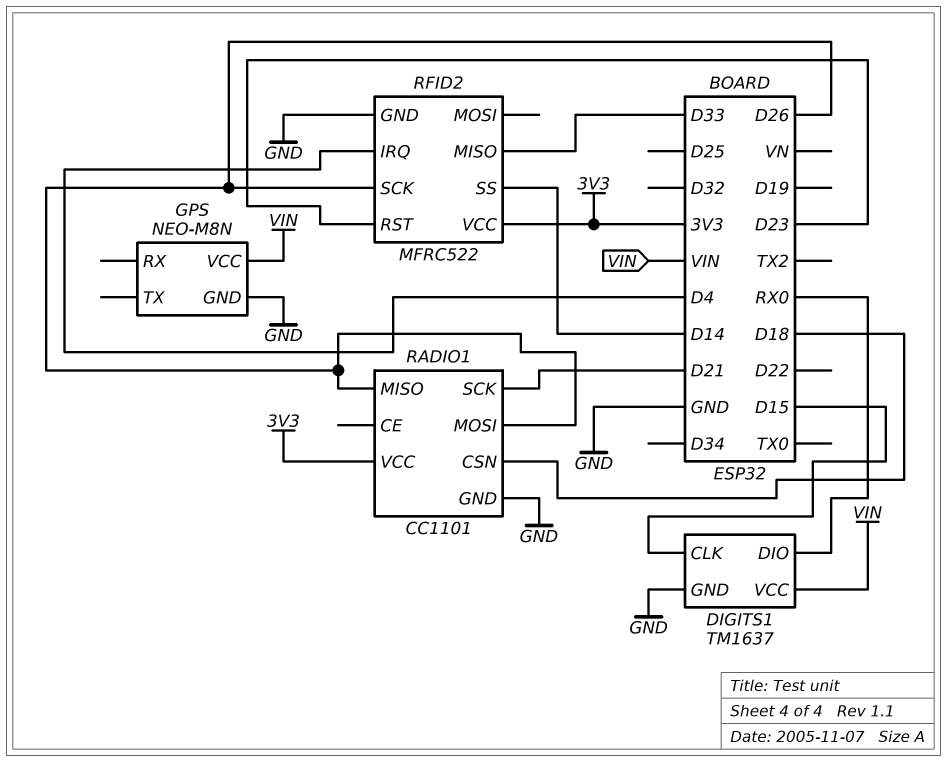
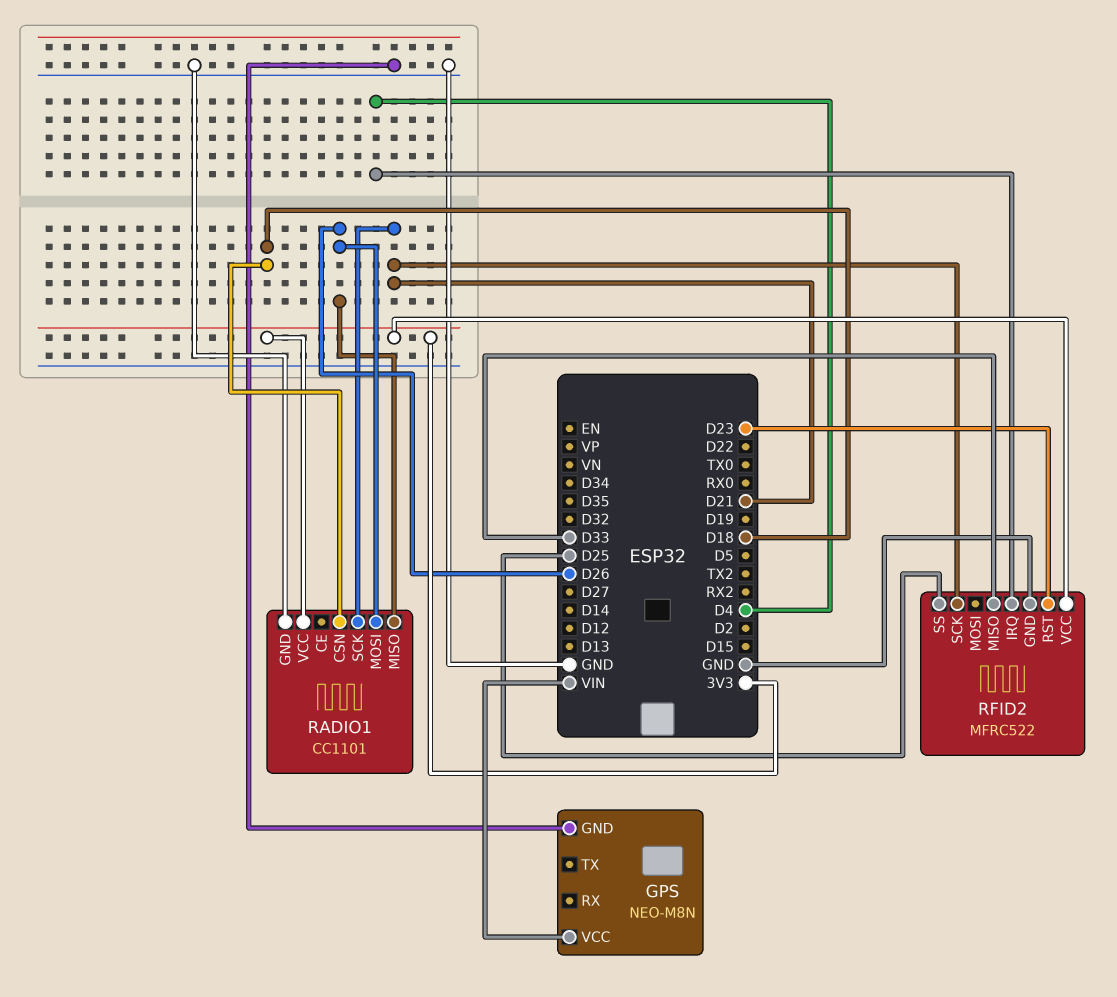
DIGITS1: TM1637 -> none
DIGITS1 pin CLK: D15 -> none
DIGITS1 pin DIO: RX0 -> none
DIGITS1 pin GND: GND -> none
DIGITS1 pin VCC: VIN -> none
RFID2 pin SCK: D26 -> D21
RFID2 pin SS: D14 -> D25

